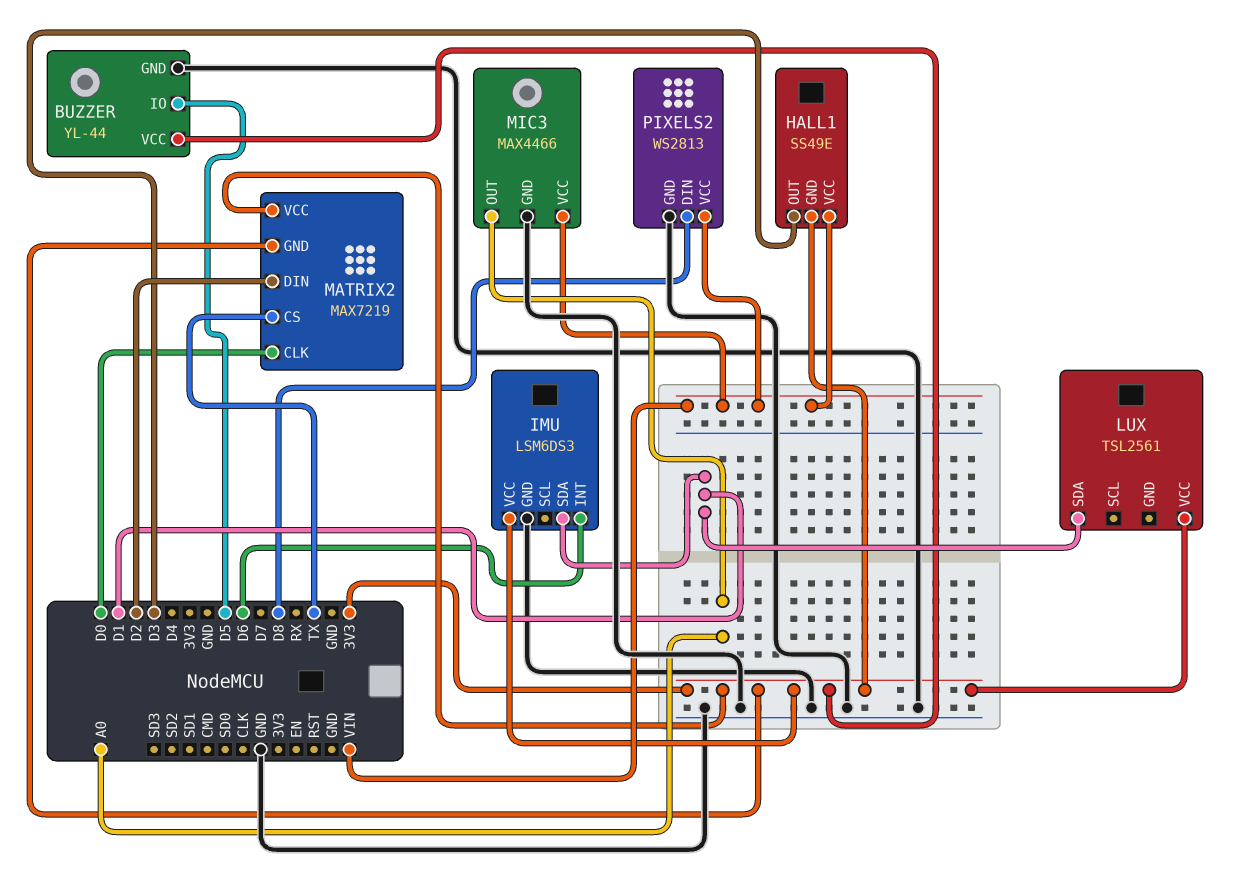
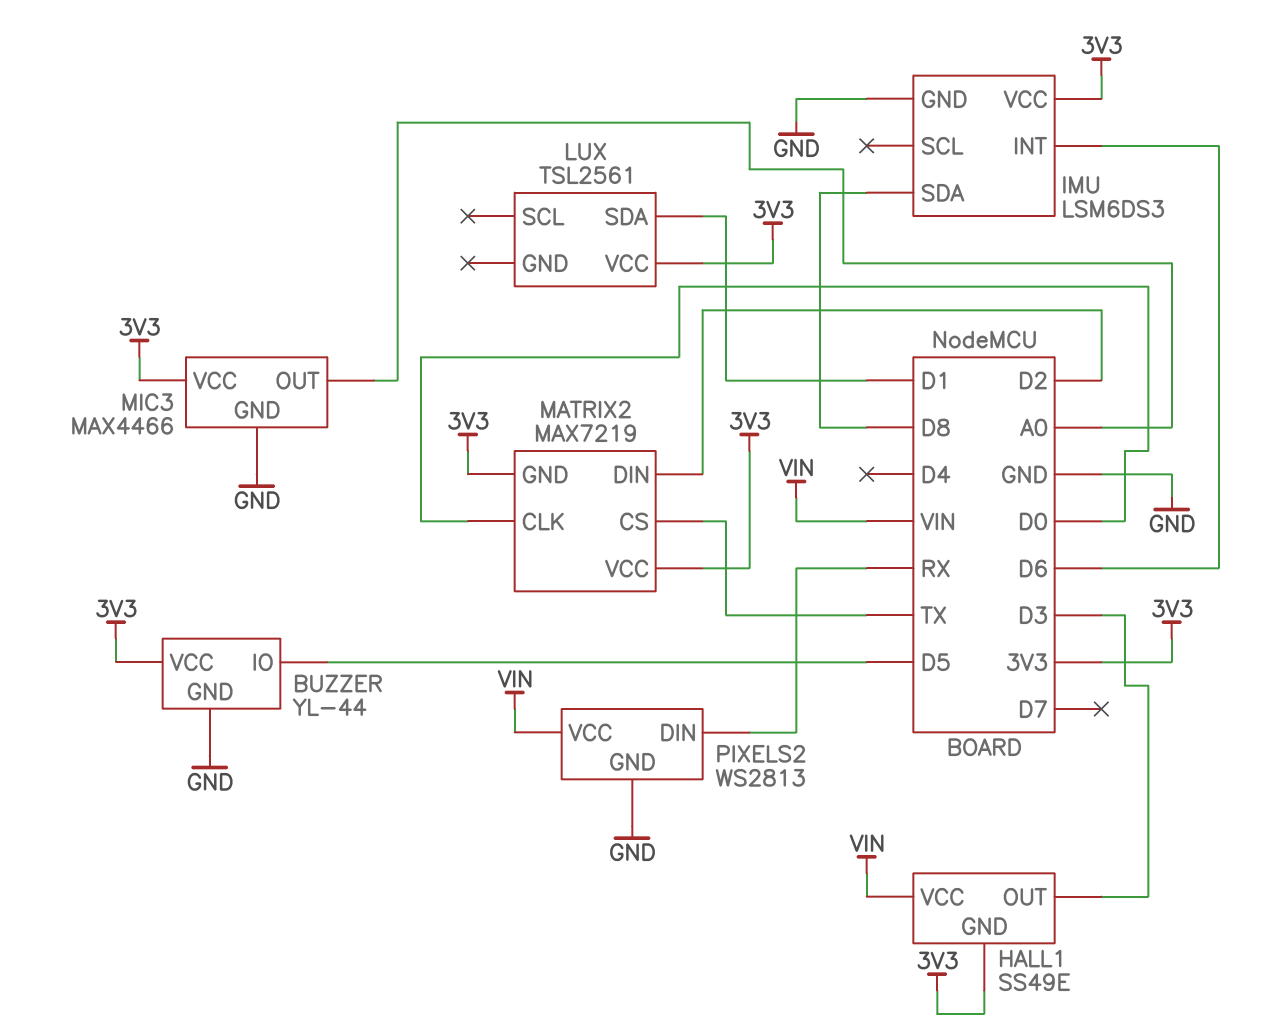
IMU pin SDA: D1 -> D8
MIC3 pin VCC: VIN -> 3V3
PIXELS2 pin DIN: D8 -> RX

